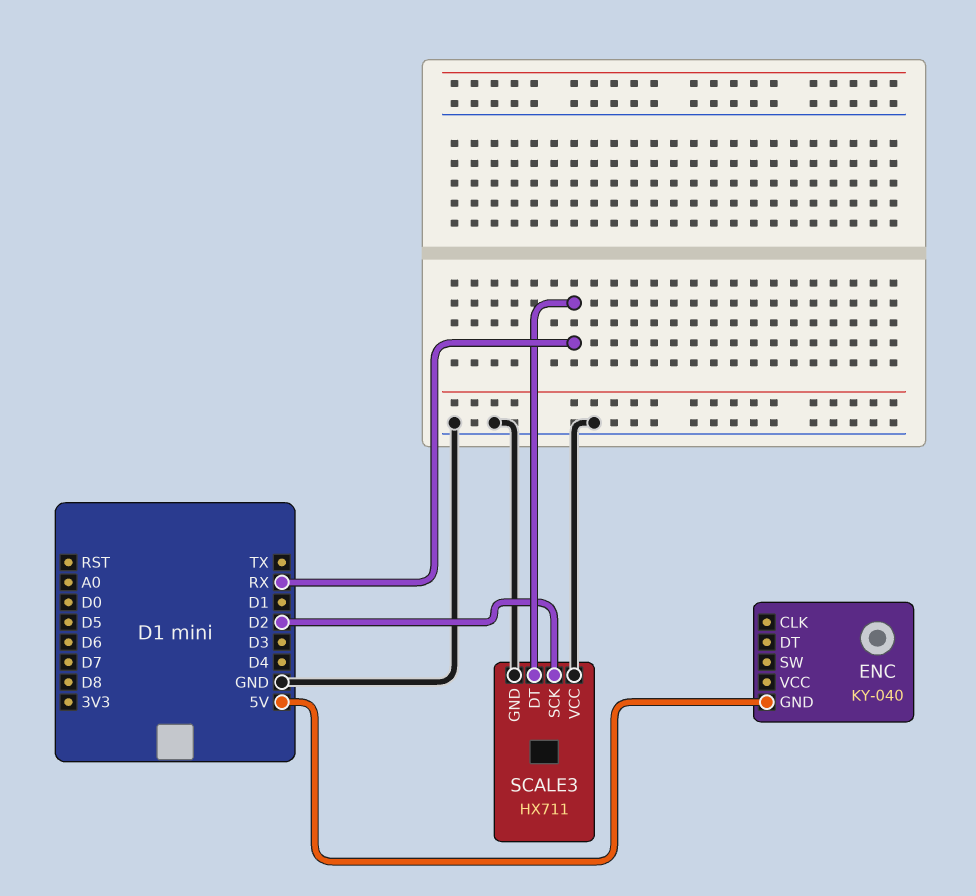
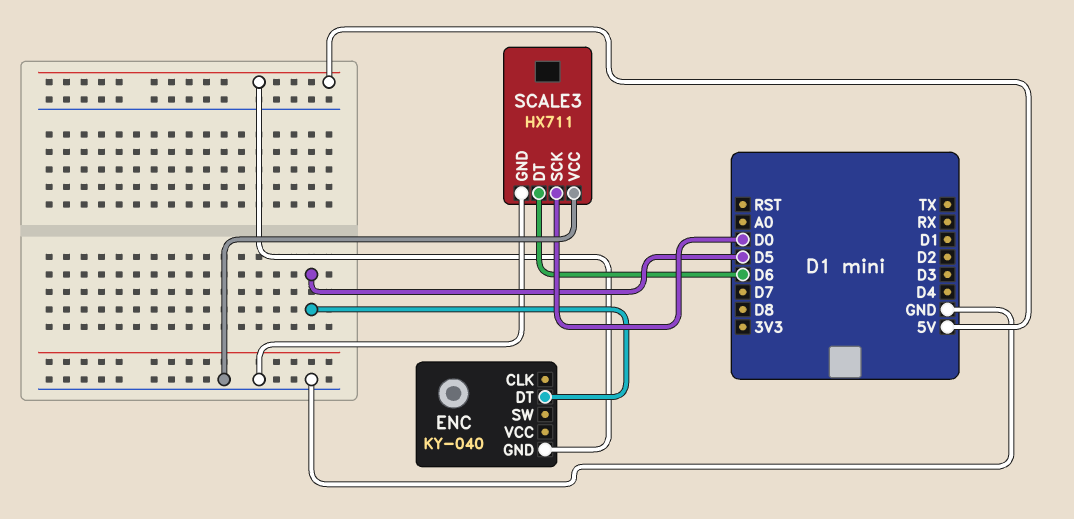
ENC pin DT: none -> D5
SCALE3 pin DT: RX -> D6
SCALE3 pin SCK: D2 -> D0

